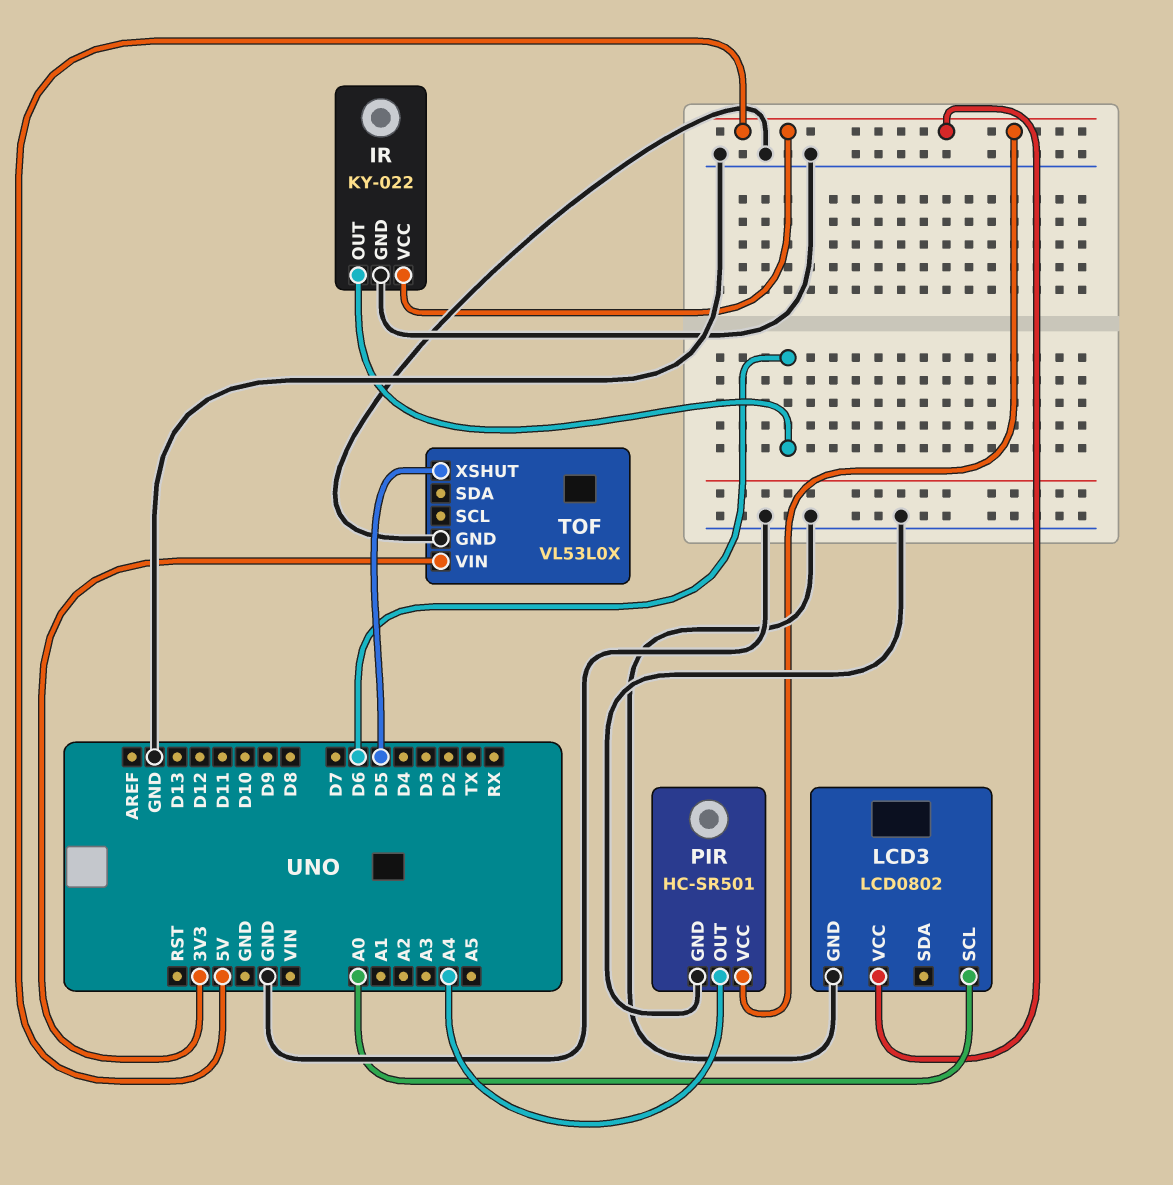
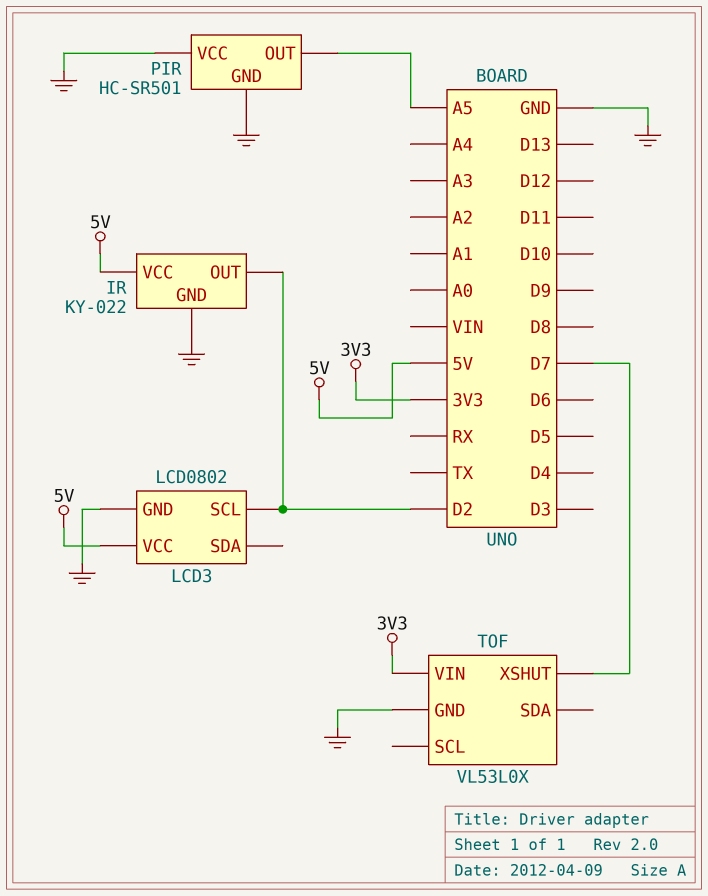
IR pin OUT: D6 -> D2
LCD3 pin SCL: A0 -> D2
PIR pin OUT: A4 -> A5
PIR pin VCC: 5V -> GND
TOF pin XSHUT: D5 -> D7

